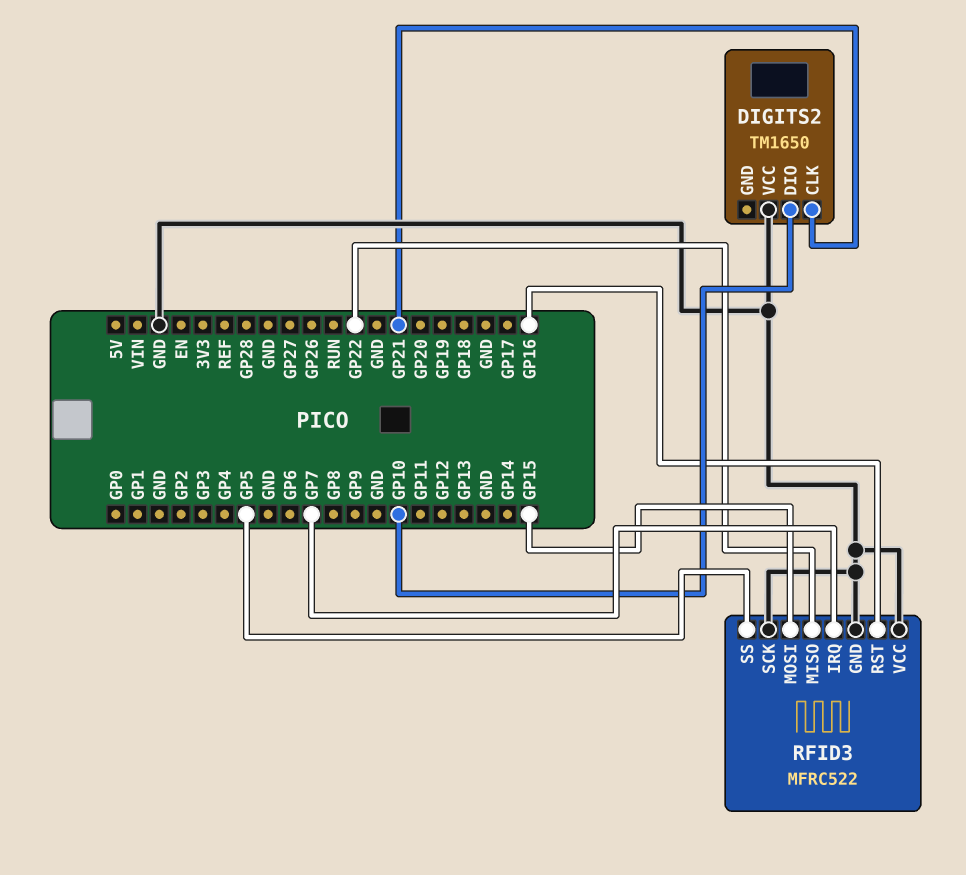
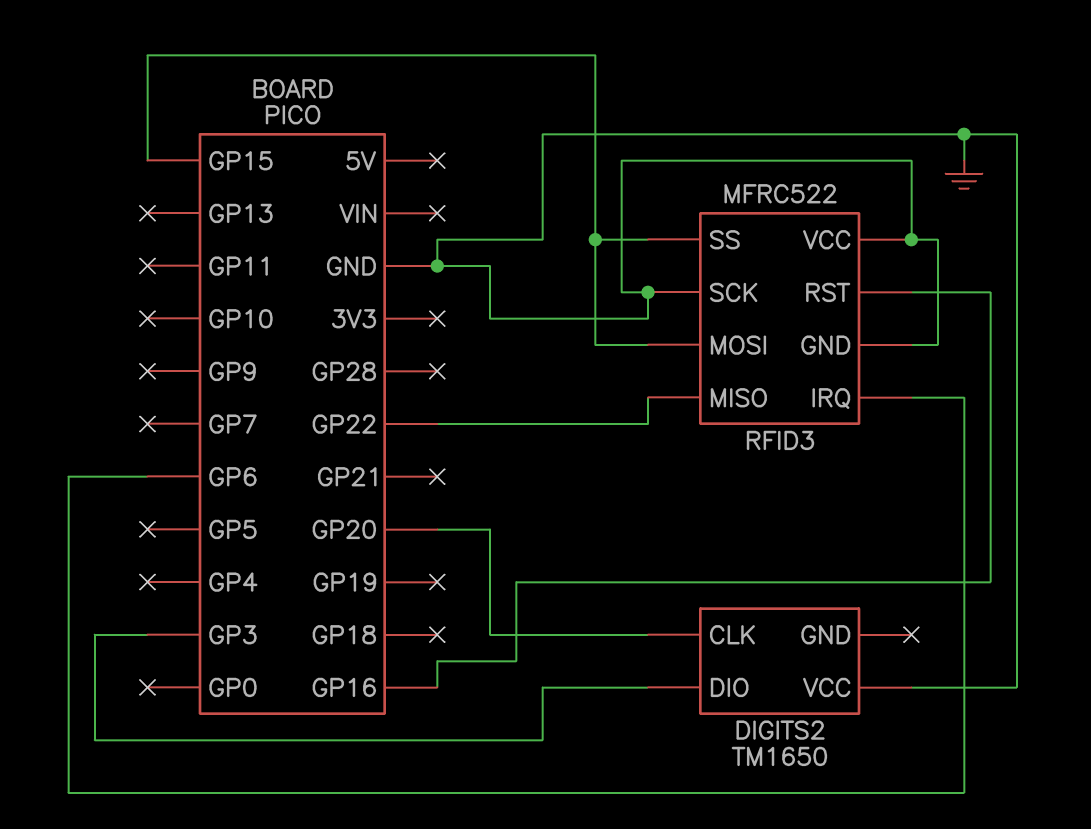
DIGITS2 pin CLK: GP21 -> GP20
DIGITS2 pin DIO: GP10 -> GP3
RFID3 pin IRQ: GP7 -> GP6
RFID3 pin SS: GP5 -> GP15

